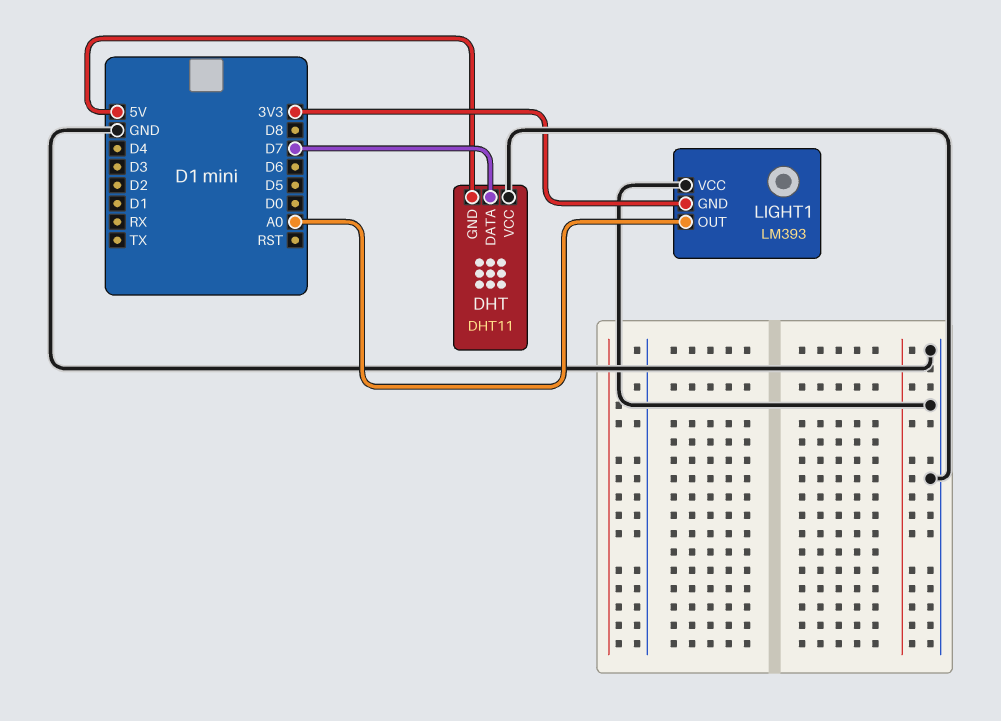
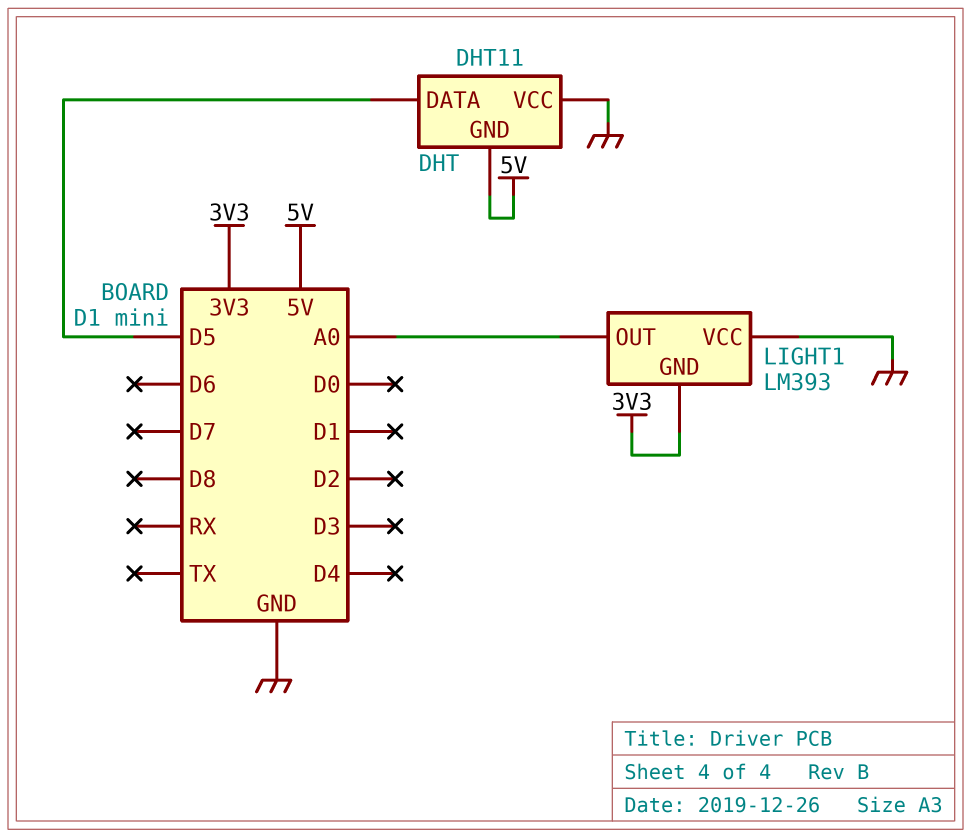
DHT pin DATA: D7 -> D5

